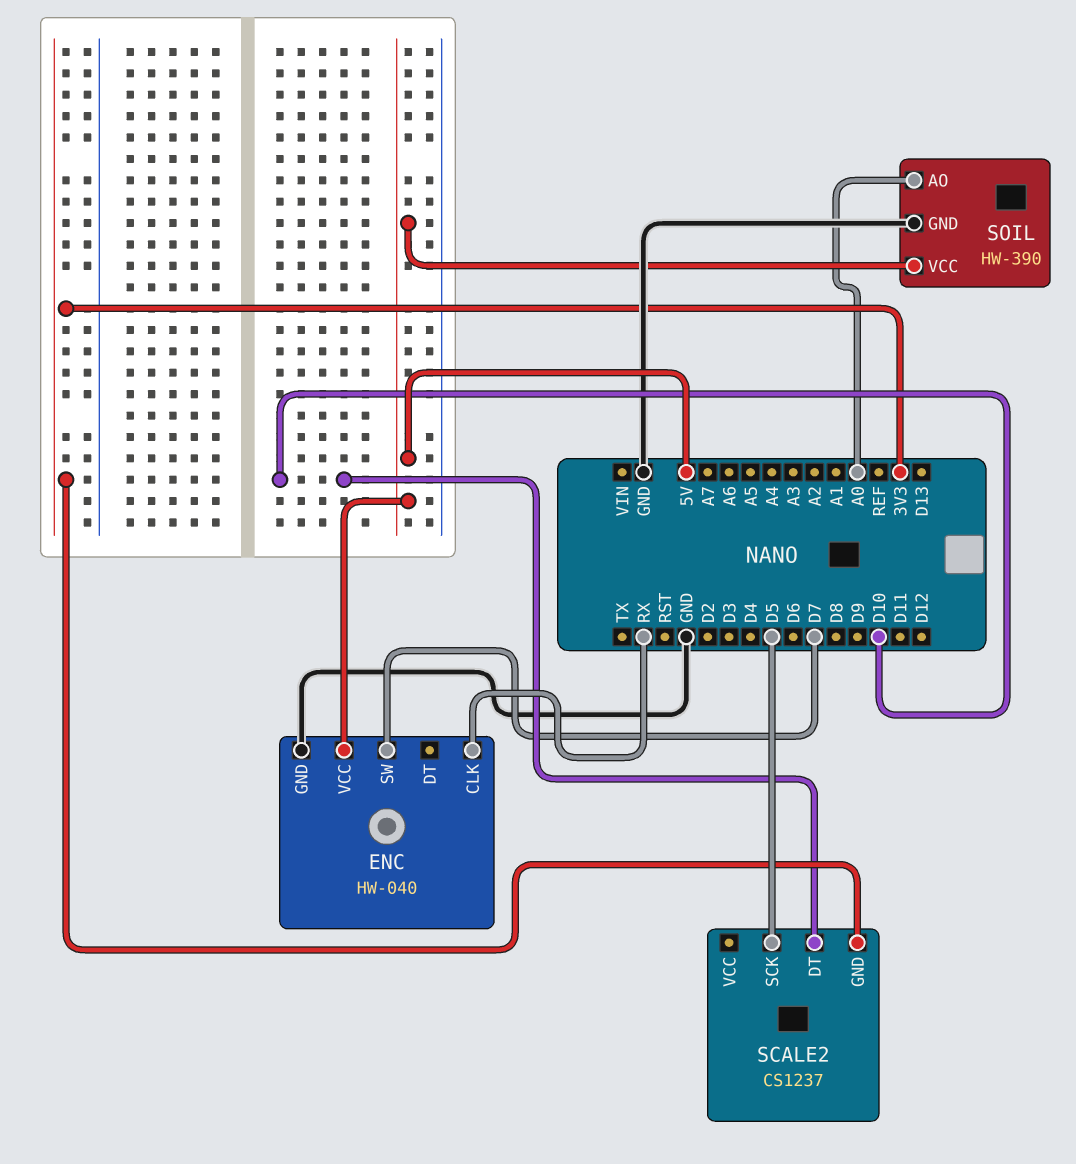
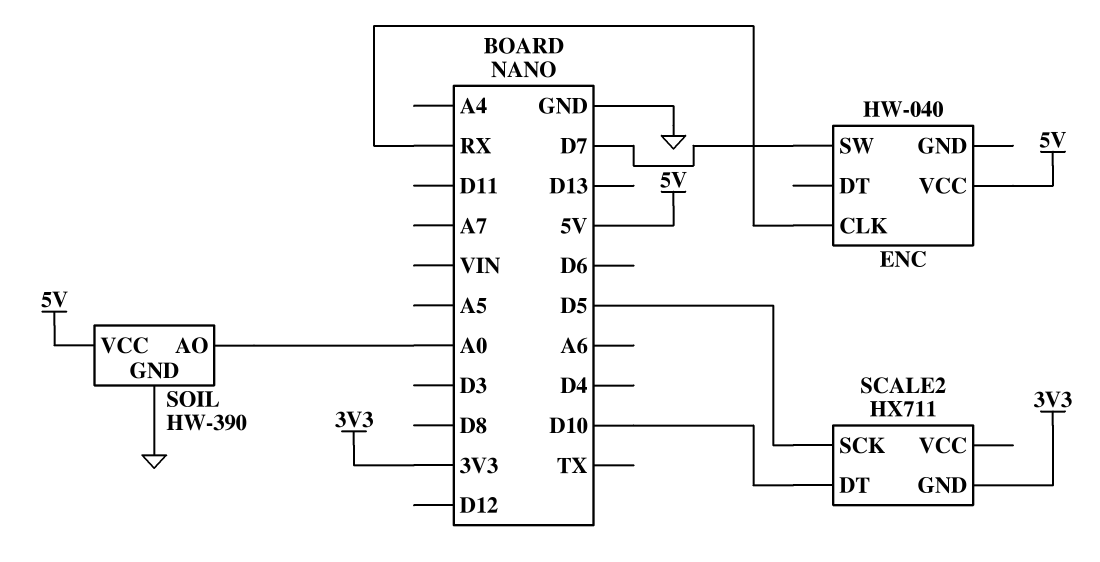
ENC pin GND: GND -> none
SCALE2: CS1237 -> HX711

